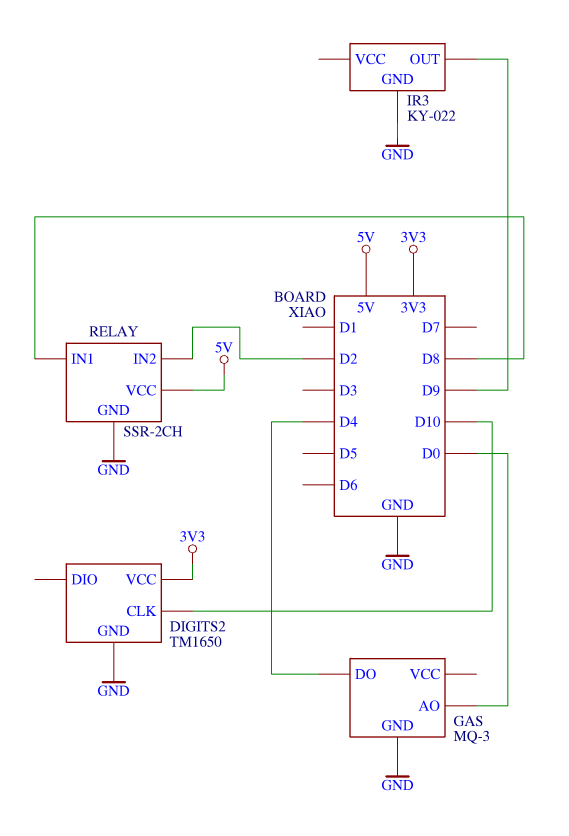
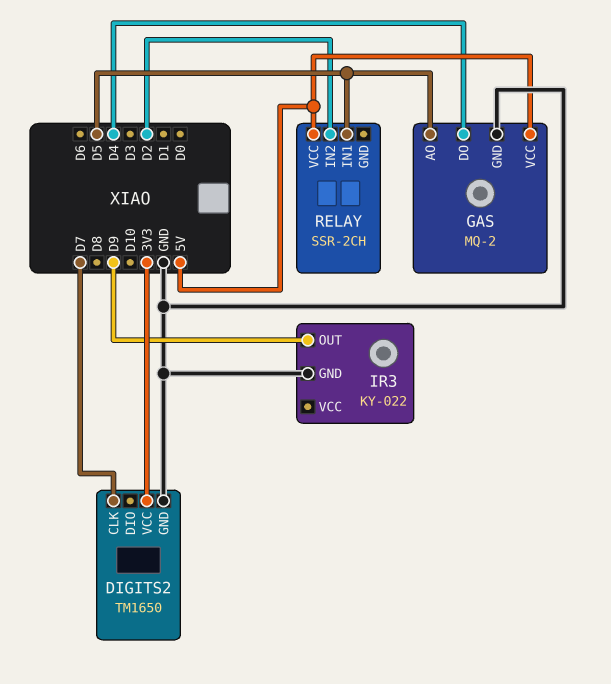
DIGITS2 pin CLK: D10 -> D7
GAS: MQ-3 -> MQ-2
GAS pin AO: D0 -> D5
GAS pin VCC: none -> 5V
RELAY pin GND: GND -> none
RELAY pin IN1: D8 -> D5

